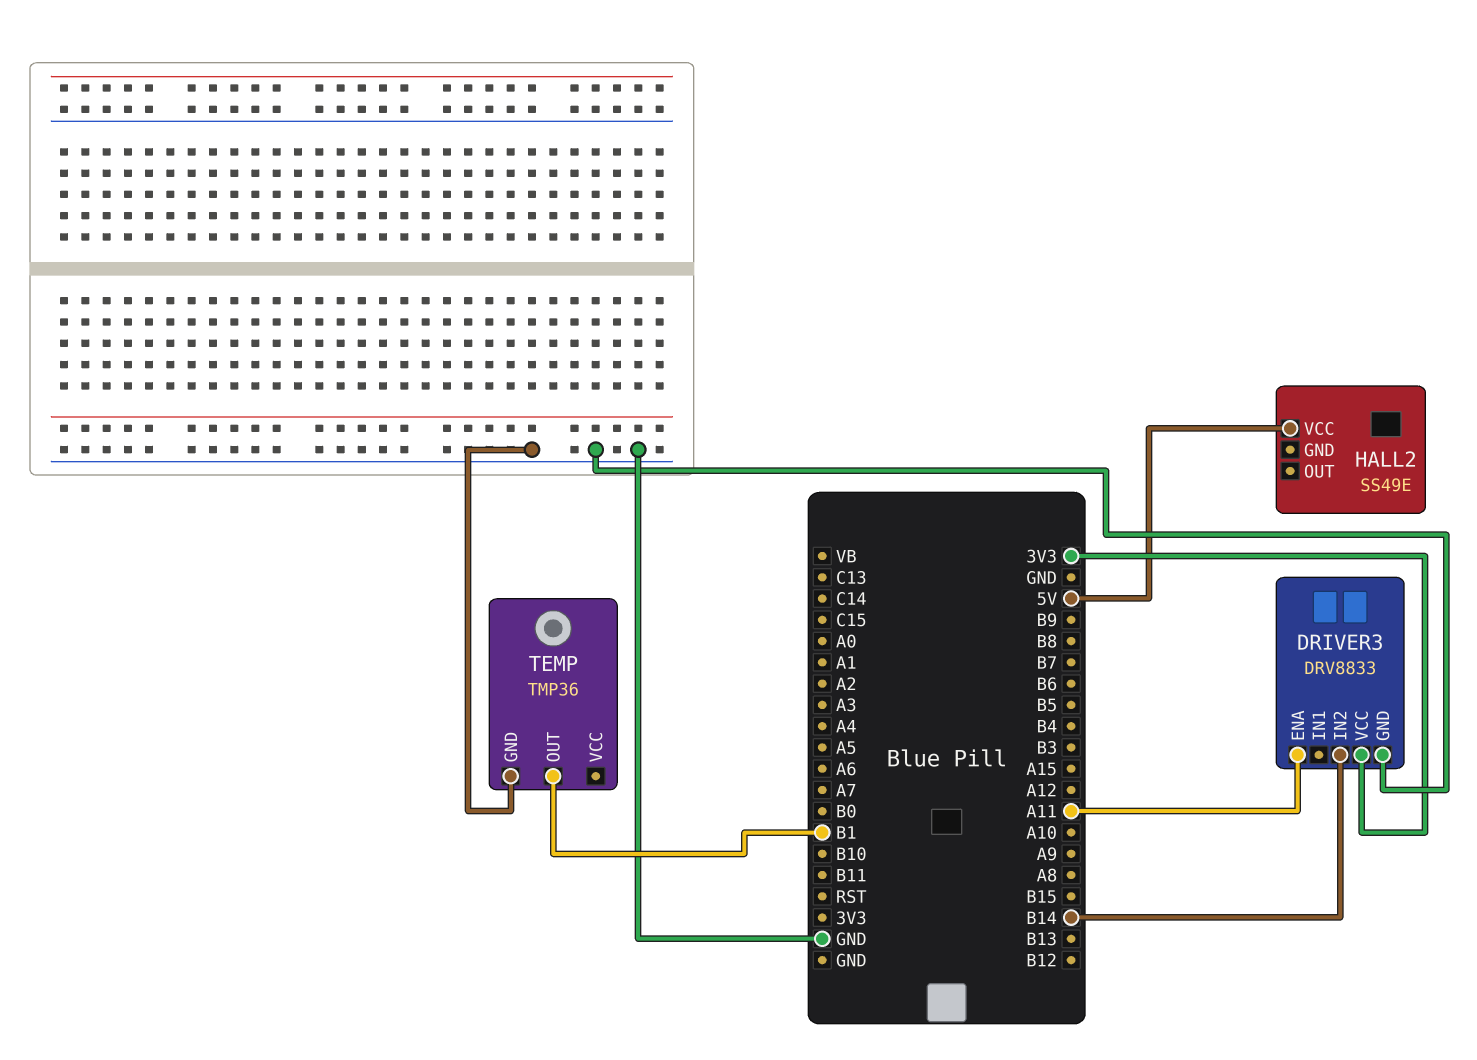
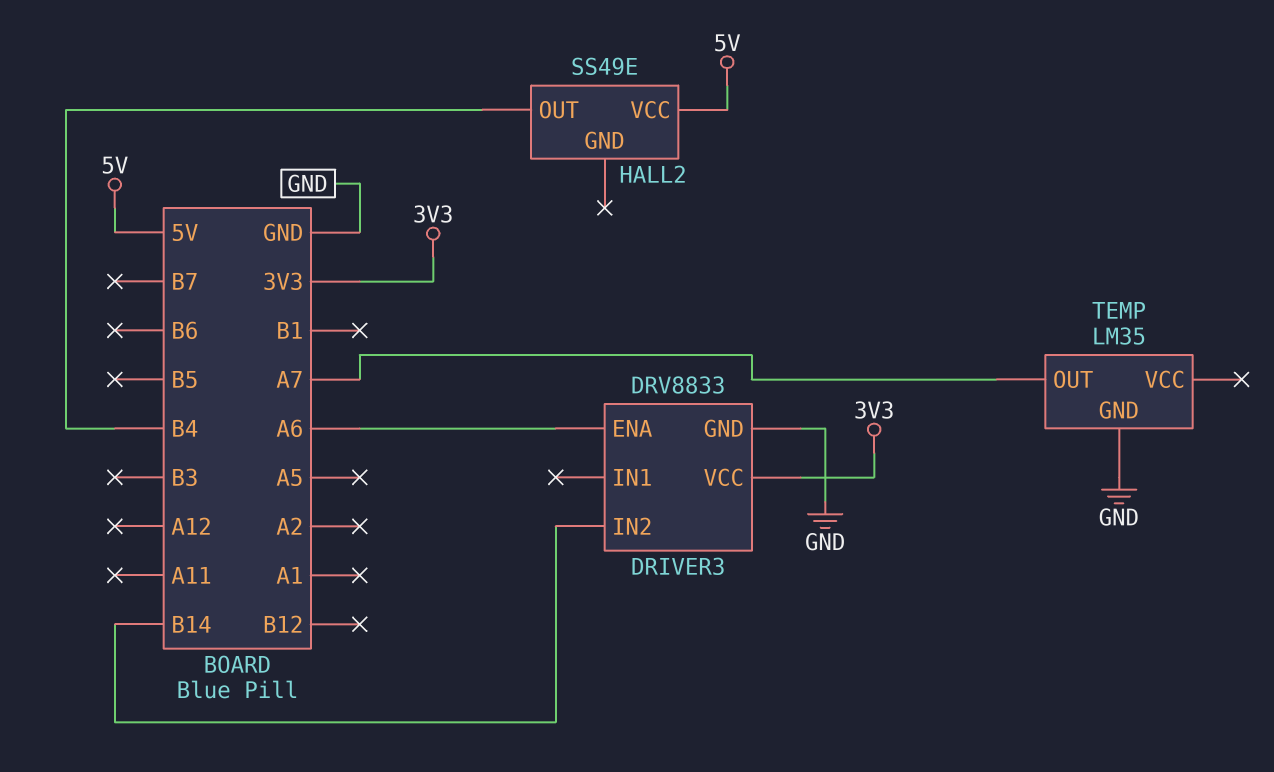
DRIVER3 pin ENA: A11 -> A6
HALL2 pin OUT: none -> B4
TEMP: TMP36 -> LM35
TEMP pin OUT: B1 -> A7

